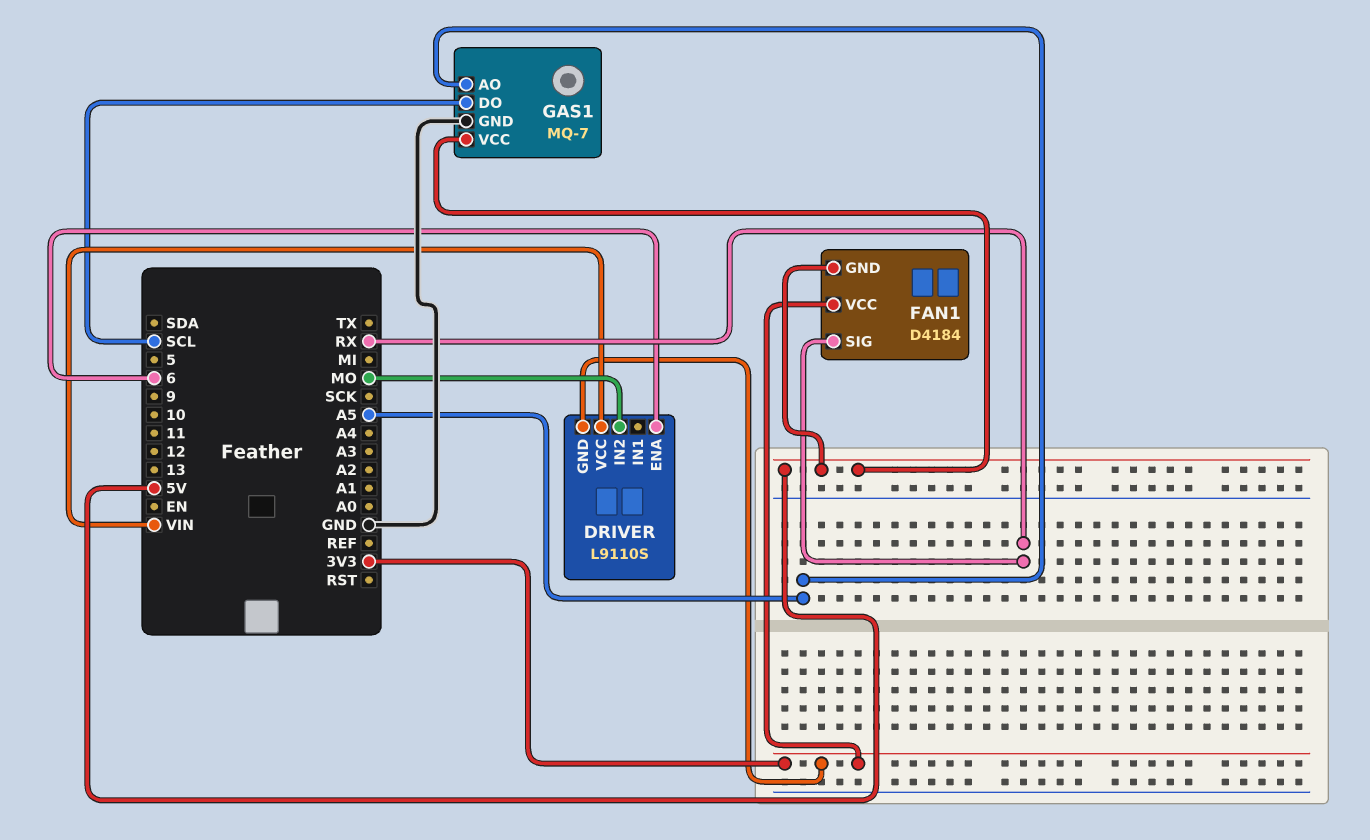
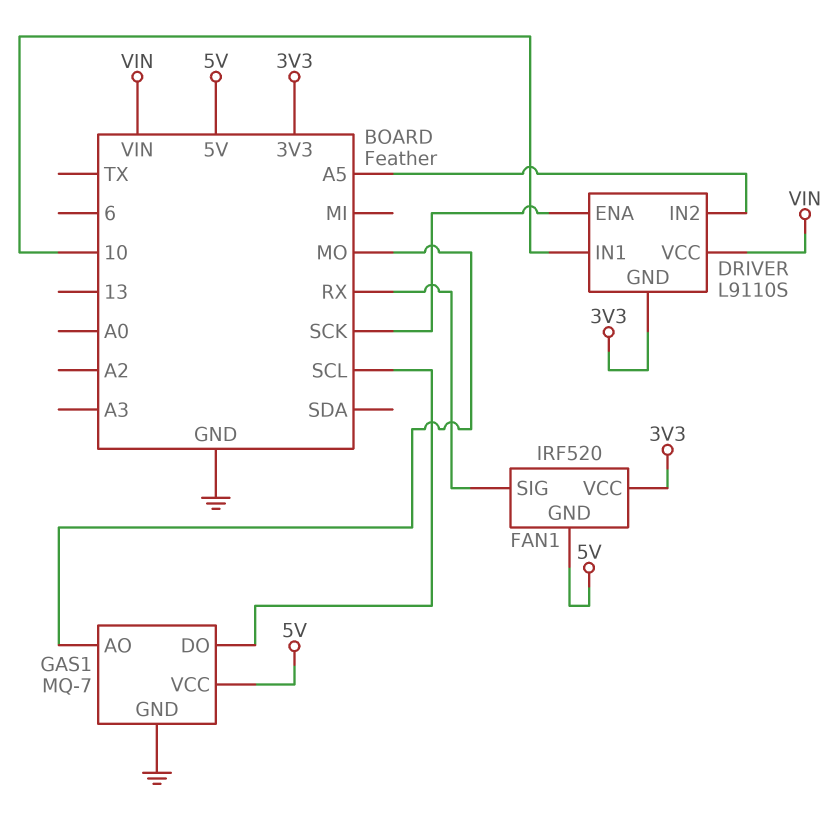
DRIVER pin ENA: 6 -> SCK
DRIVER pin IN1: none -> 10
DRIVER pin IN2: MO -> A5
FAN1: D4184 -> IRF520
GAS1 pin AO: A5 -> MO

